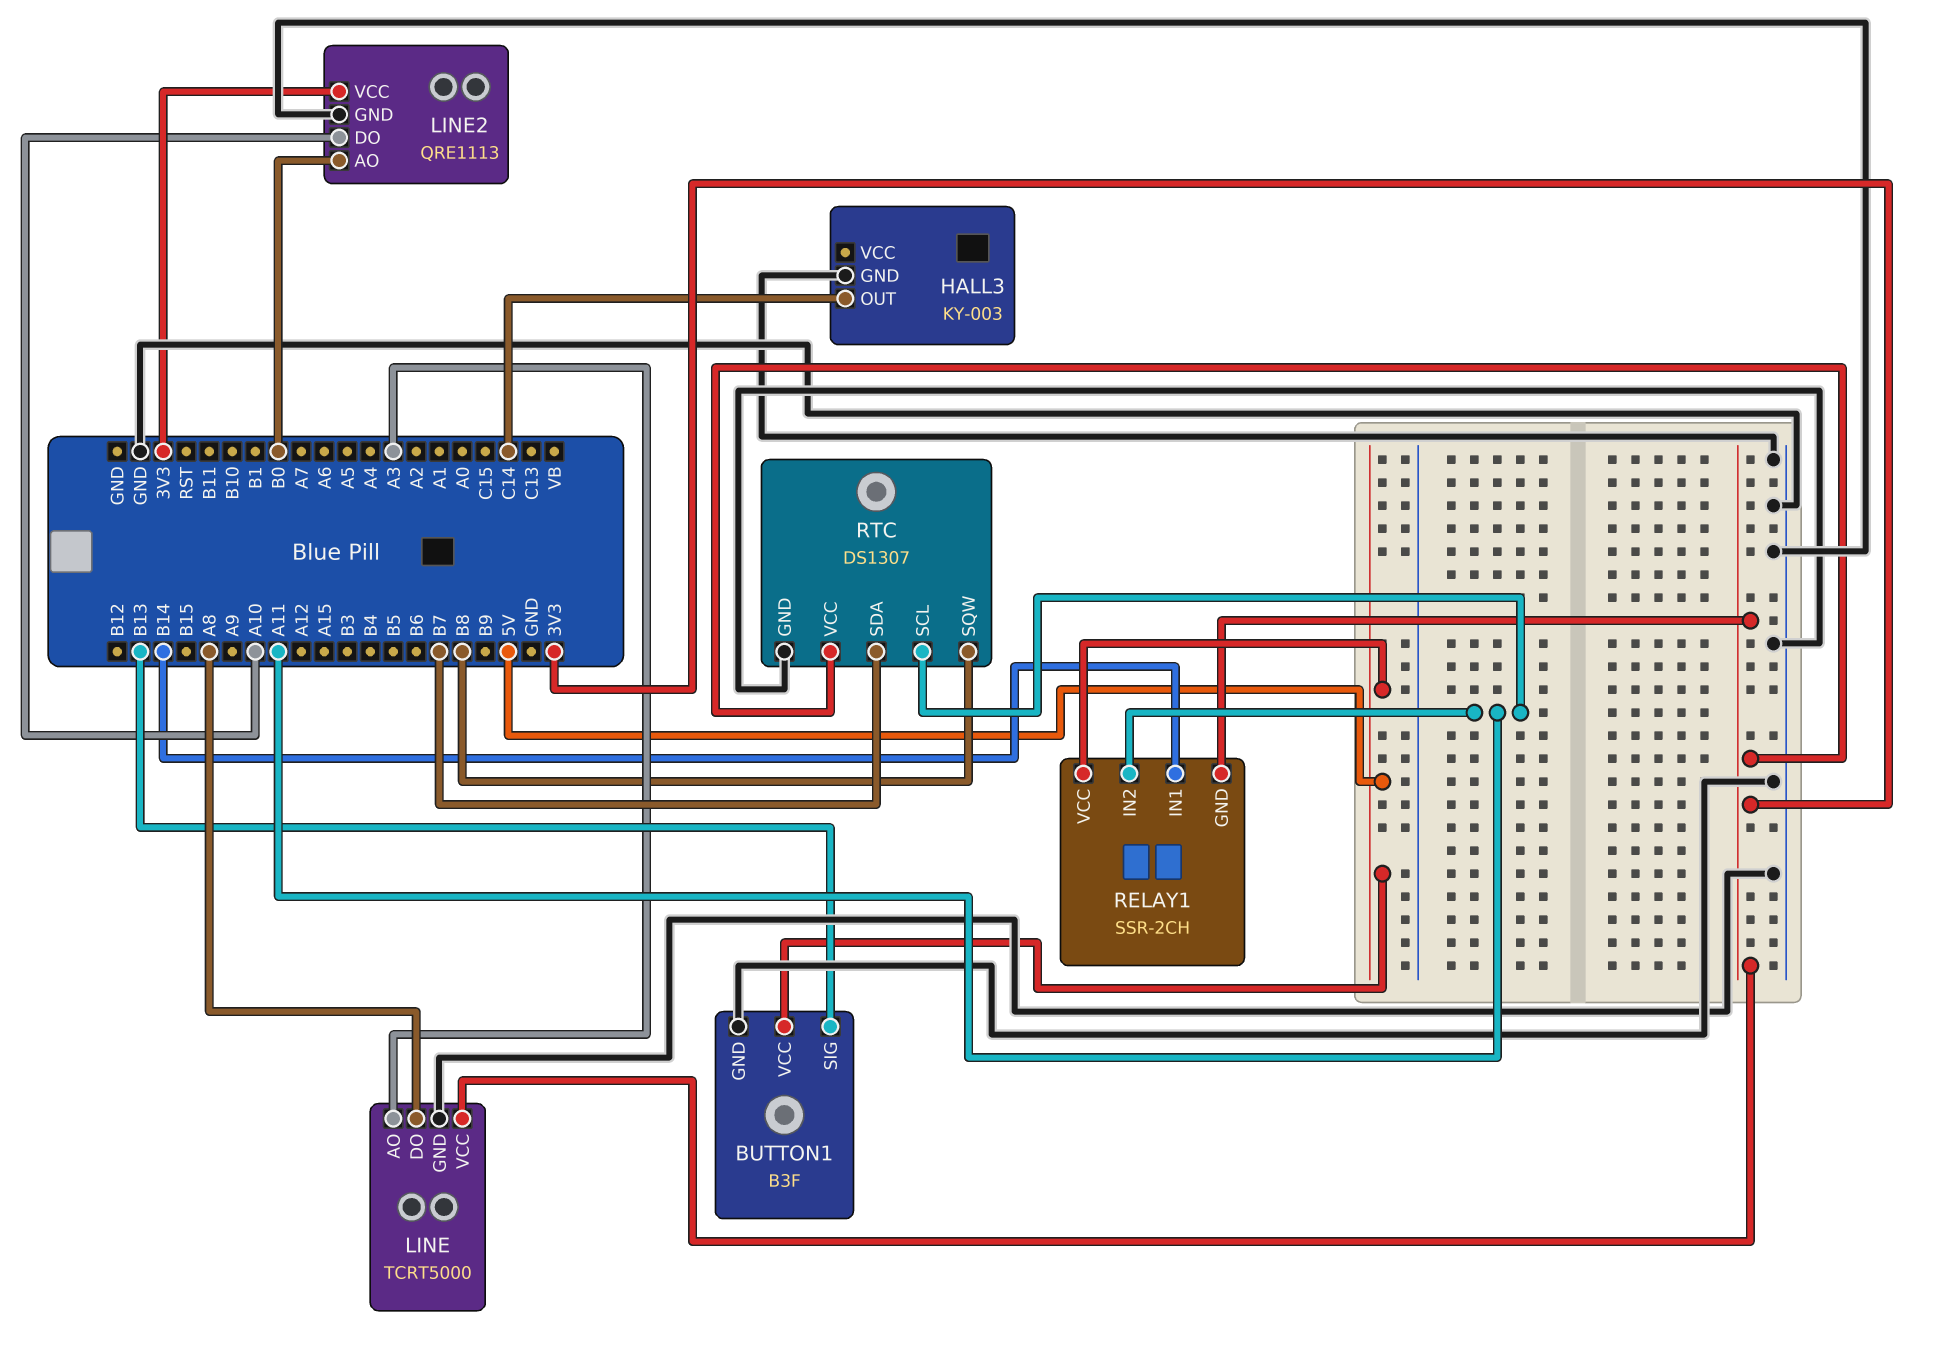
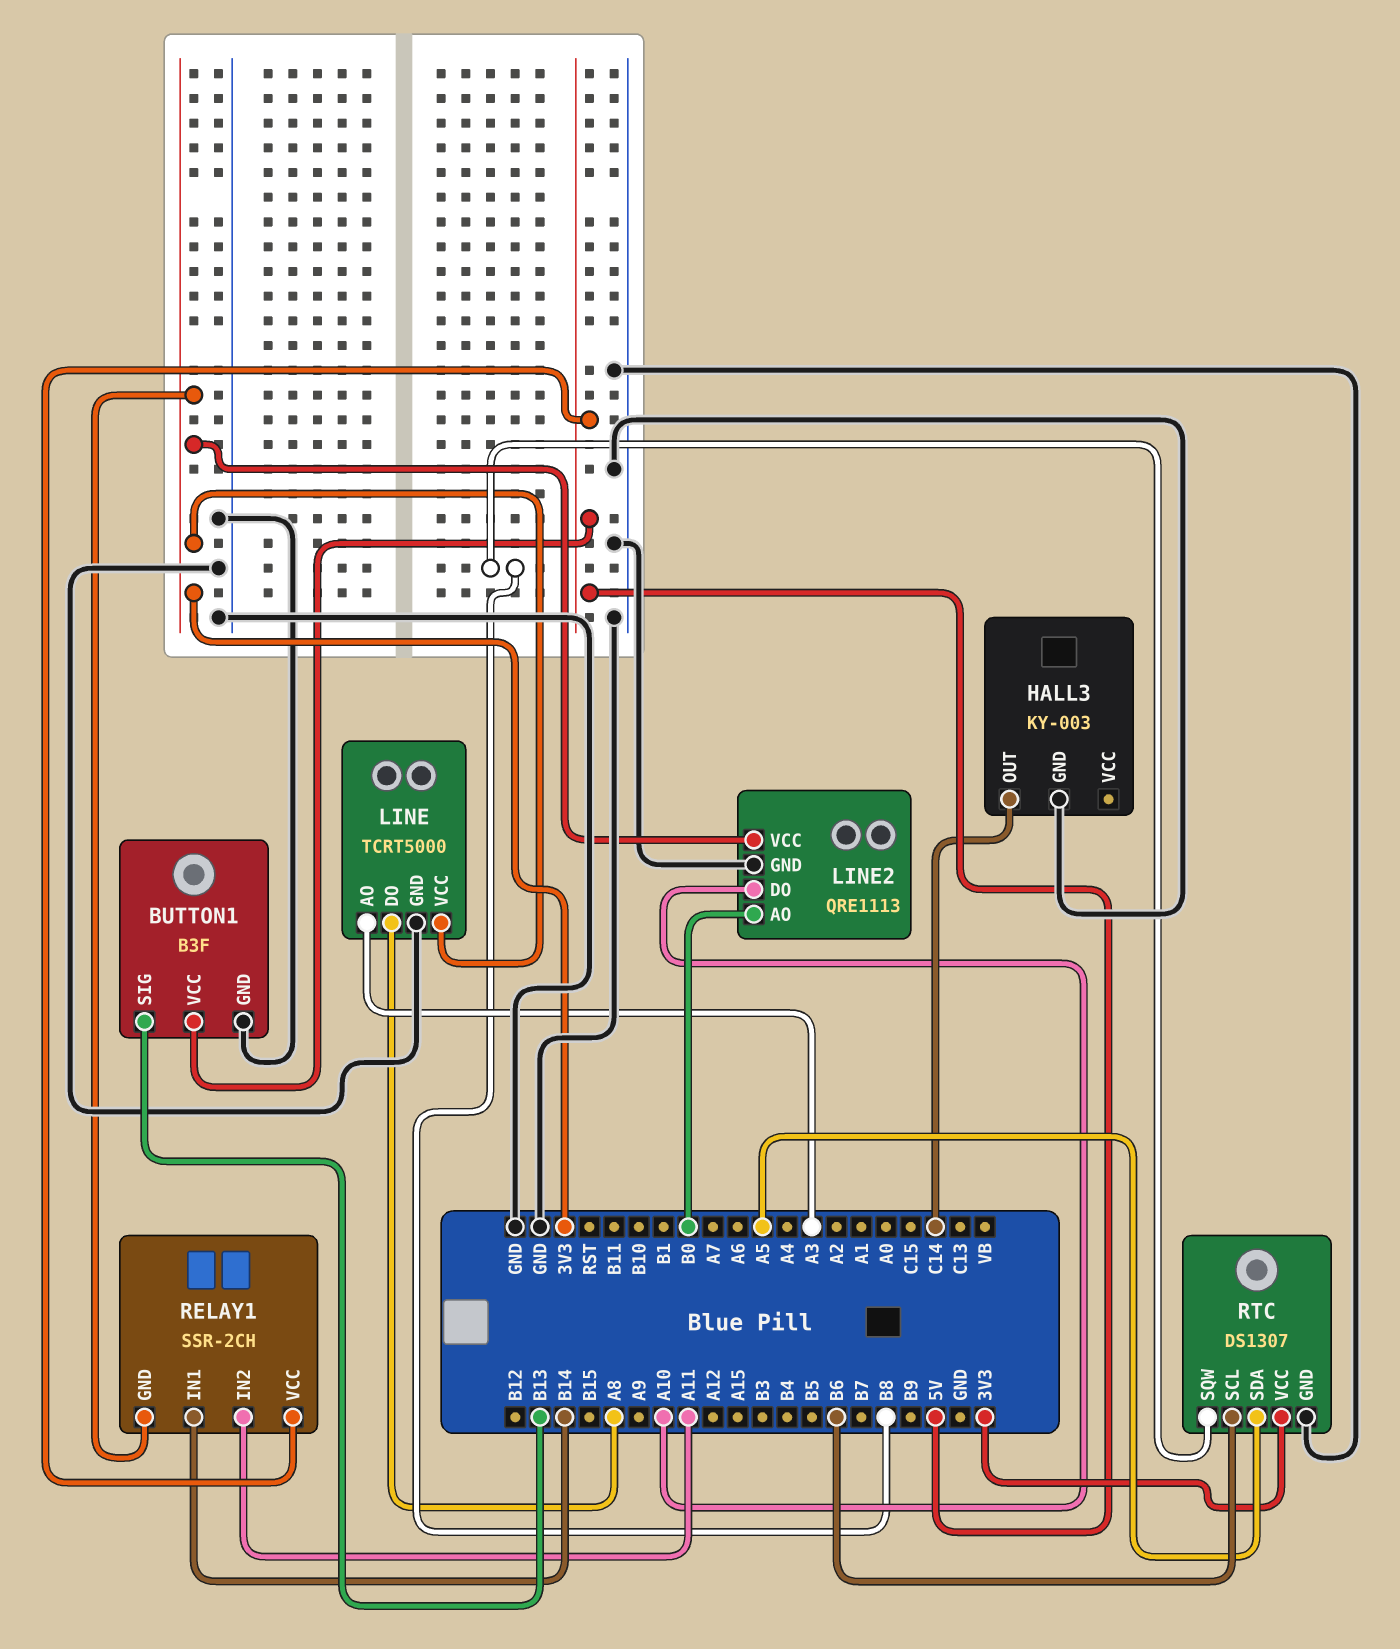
RTC pin SCL: A11 -> B6
RTC pin SDA: B7 -> A5

